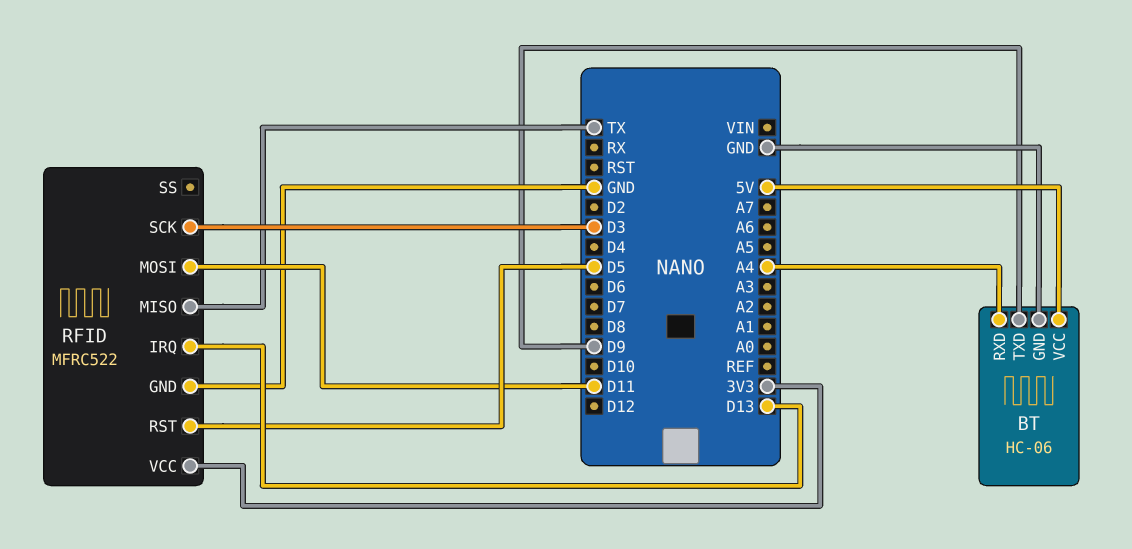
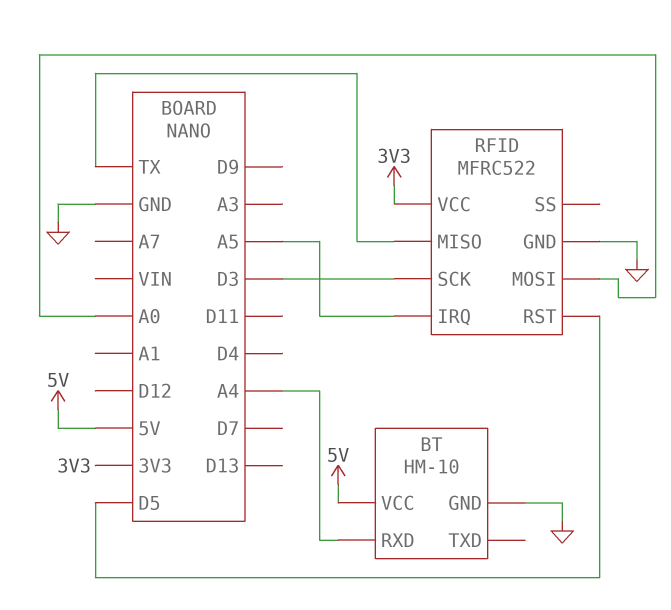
BT: HC-06 -> HM-10
BT pin TXD: D9 -> none
RFID pin IRQ: D13 -> A5
RFID pin MOSI: D11 -> A0

